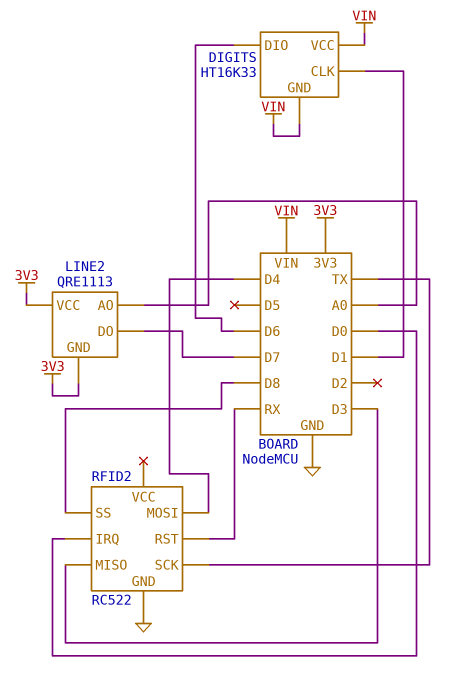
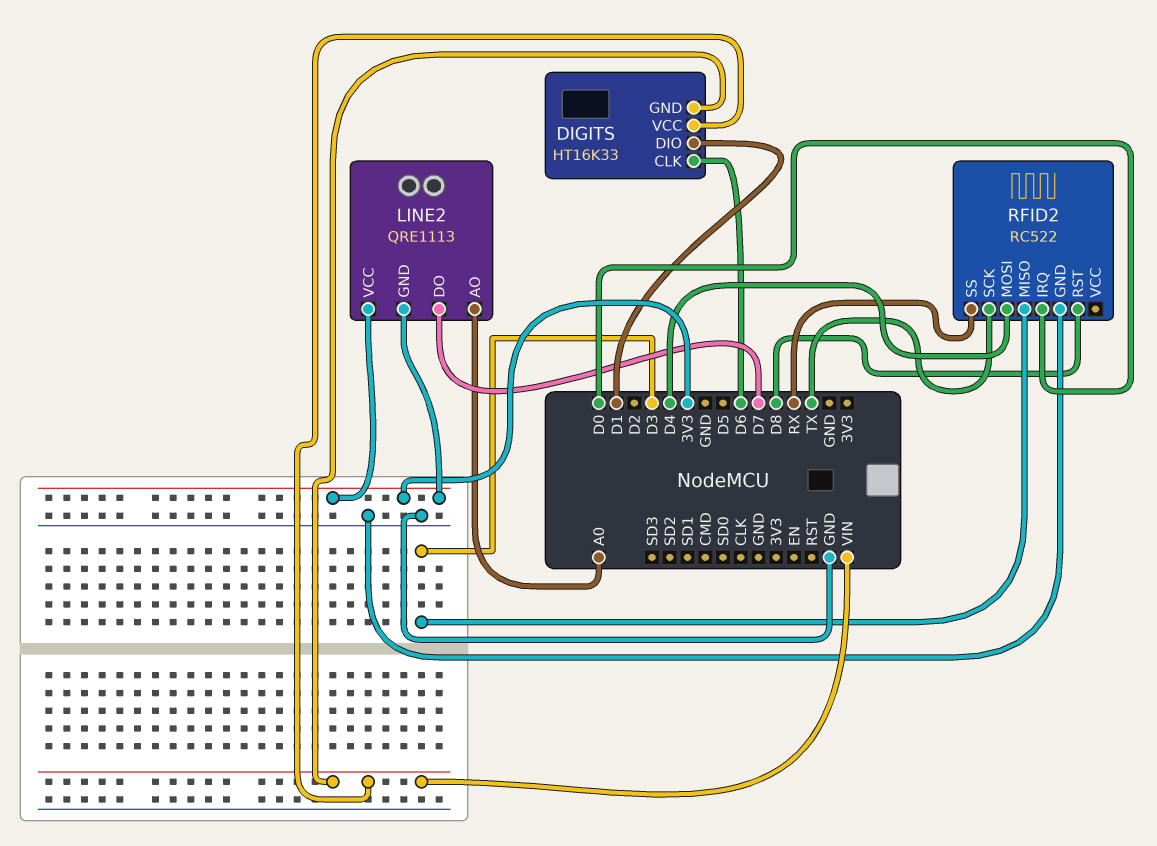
DIGITS pin CLK: D1 -> D6
DIGITS pin DIO: D6 -> D1
RFID2 pin RST: RX -> D8
RFID2 pin SS: D8 -> RX

